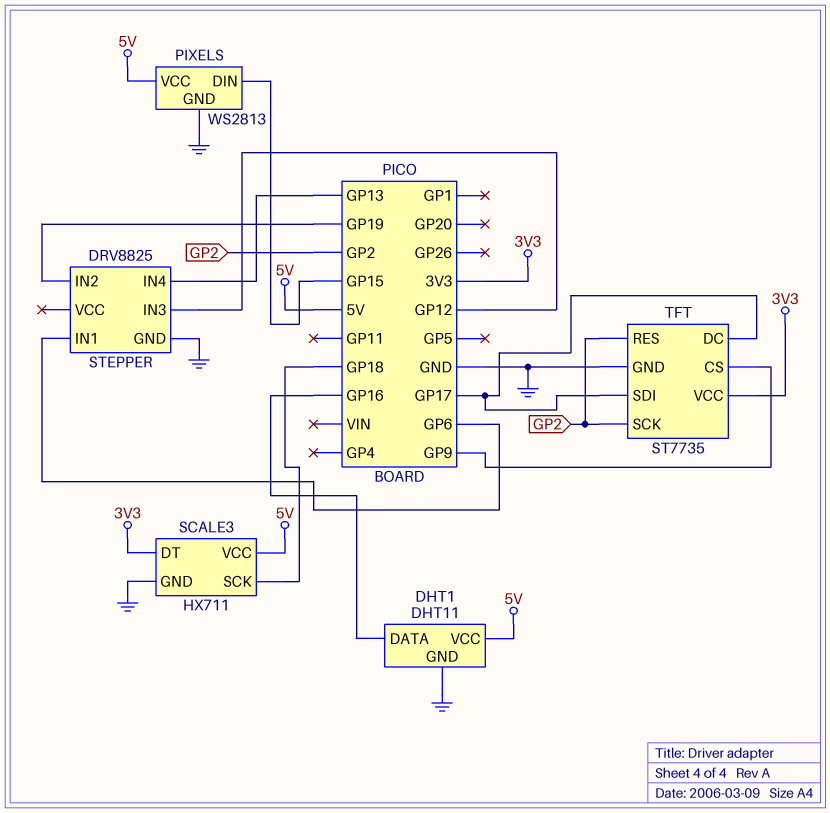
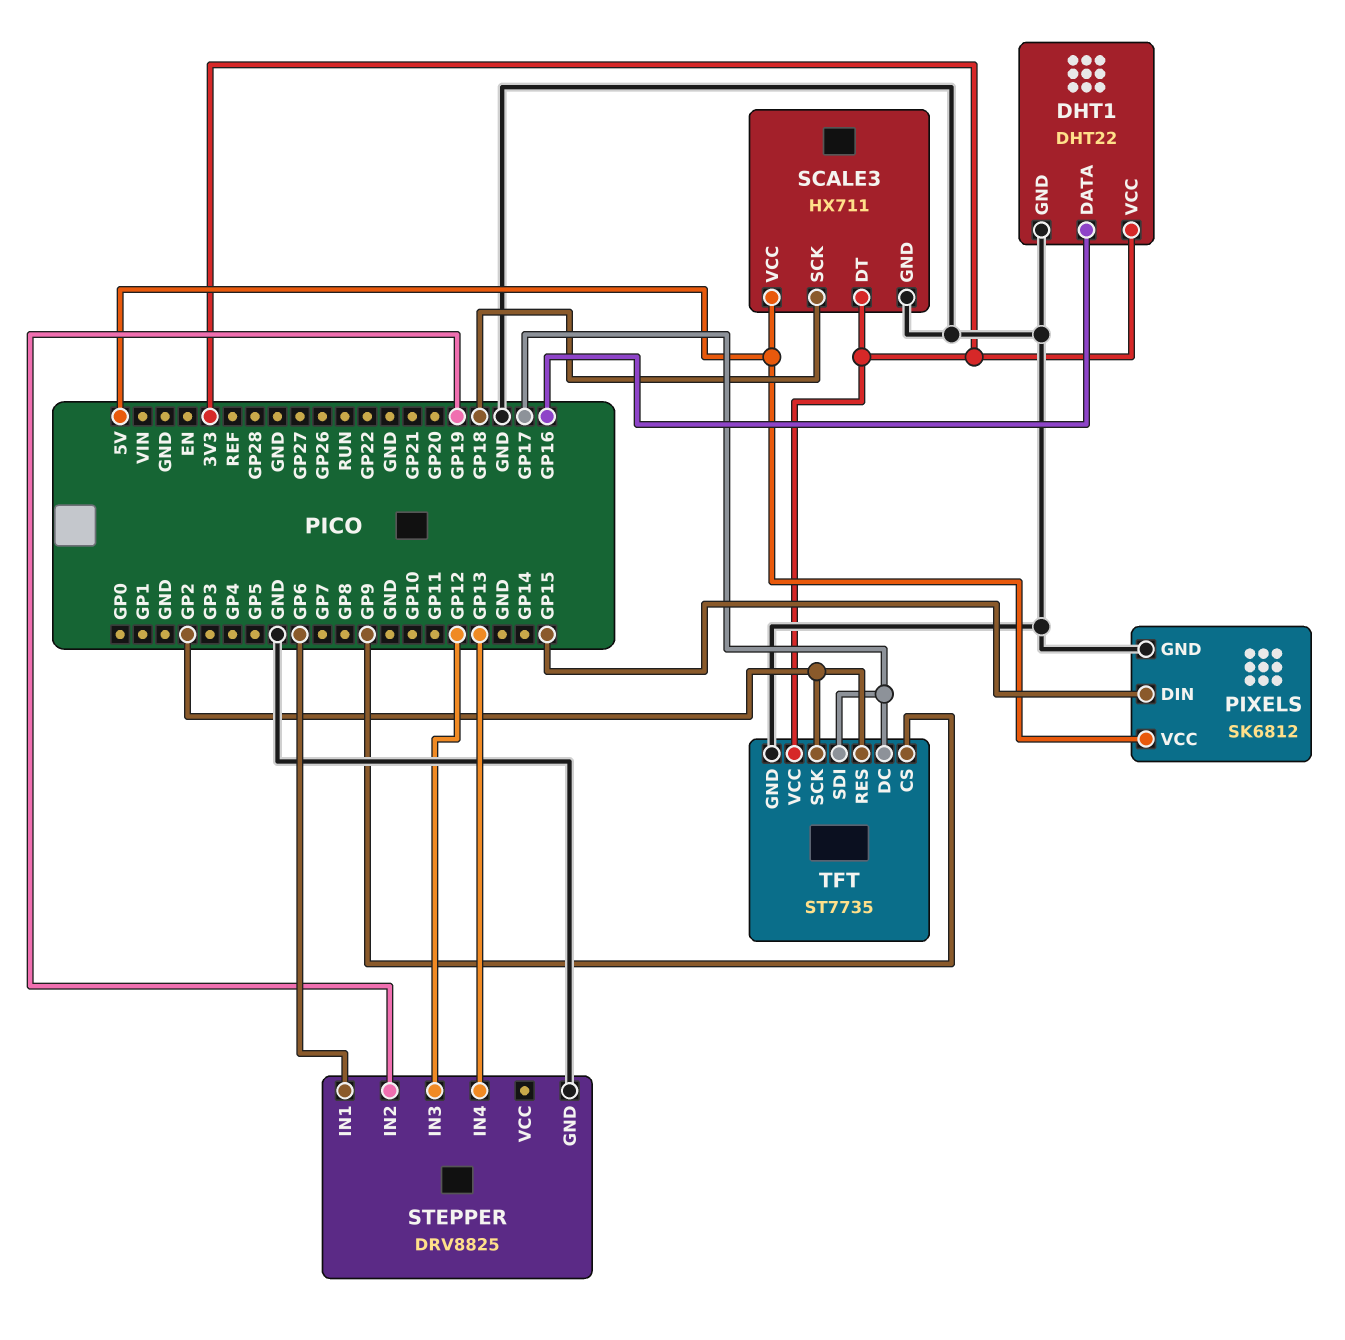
DHT1: DHT11 -> DHT22
DHT1 pin VCC: 5V -> 3V3
PIXELS: WS2813 -> SK6812

